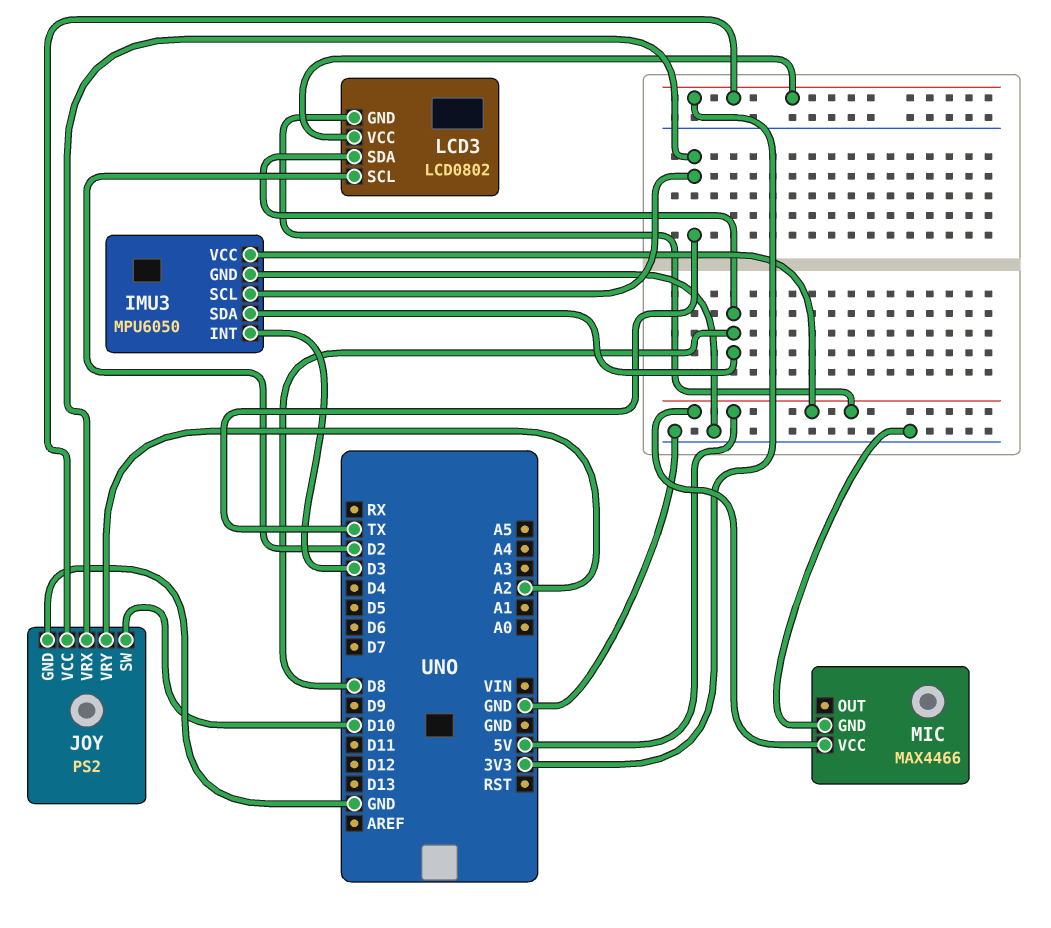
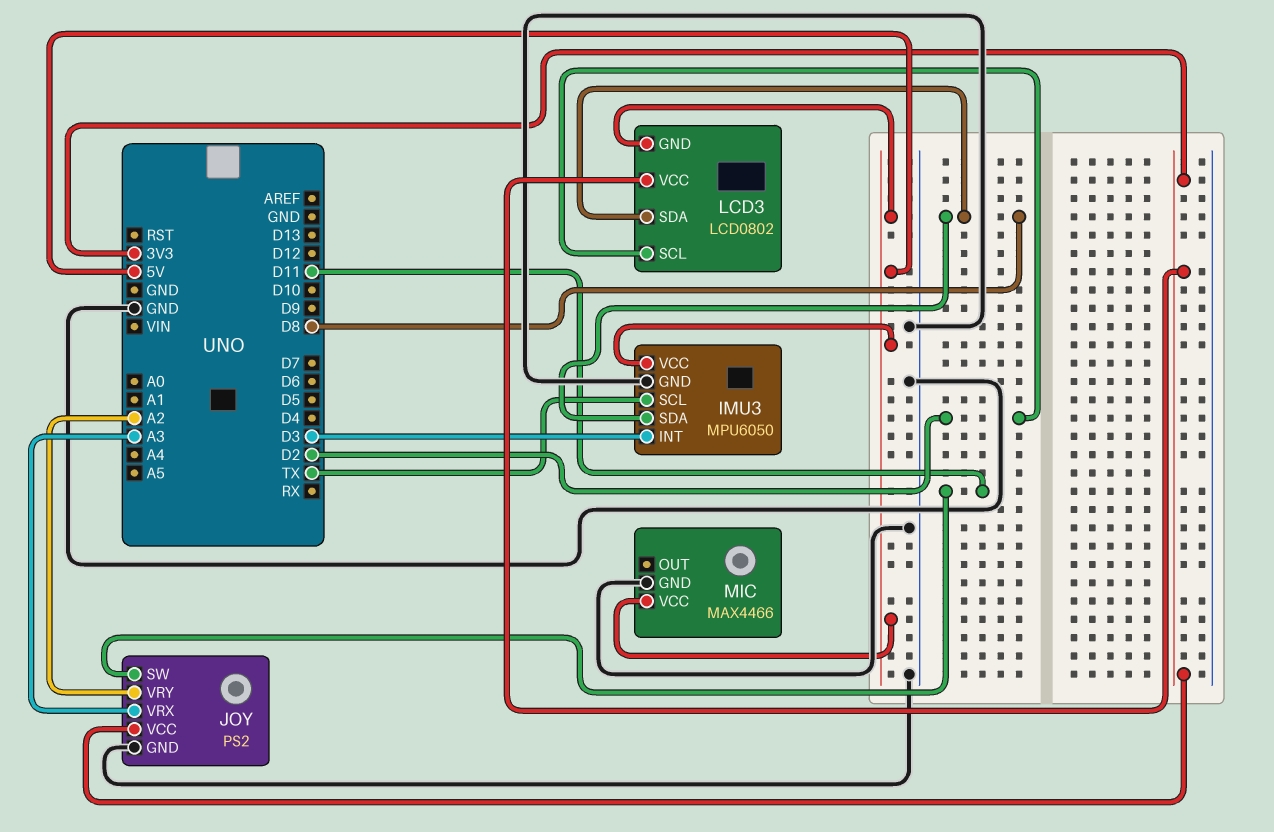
JOY pin SW: D10 -> D11
JOY pin VRX: TX -> A3

